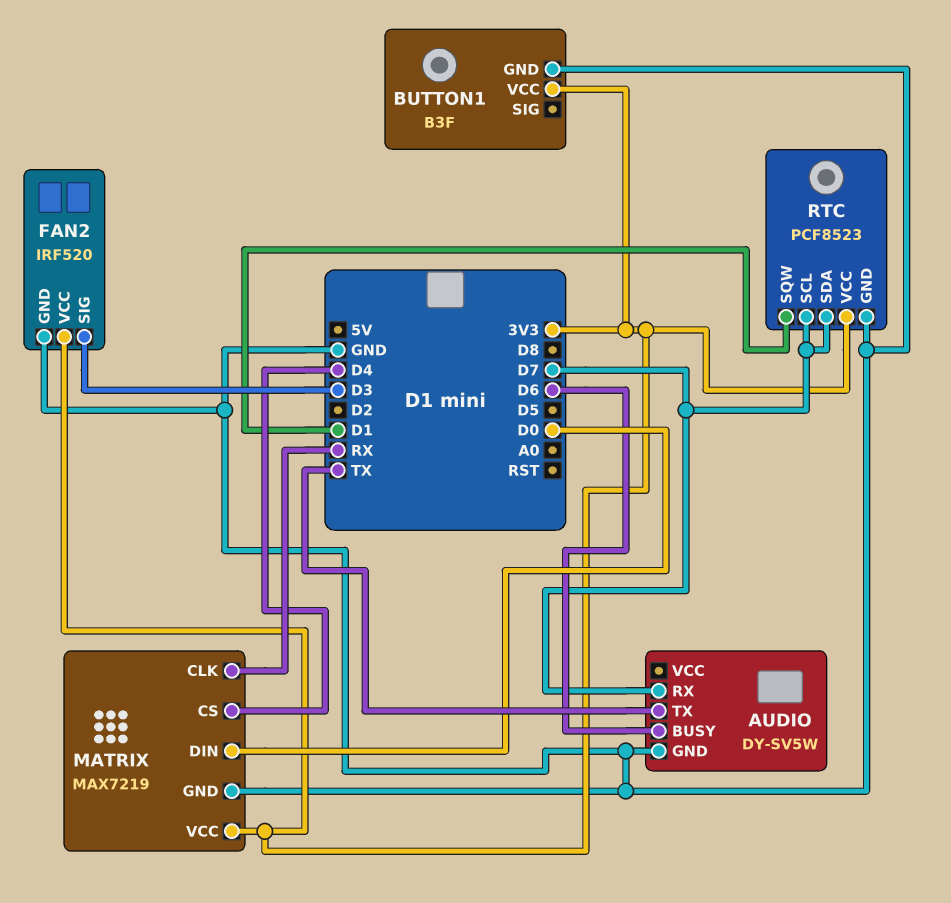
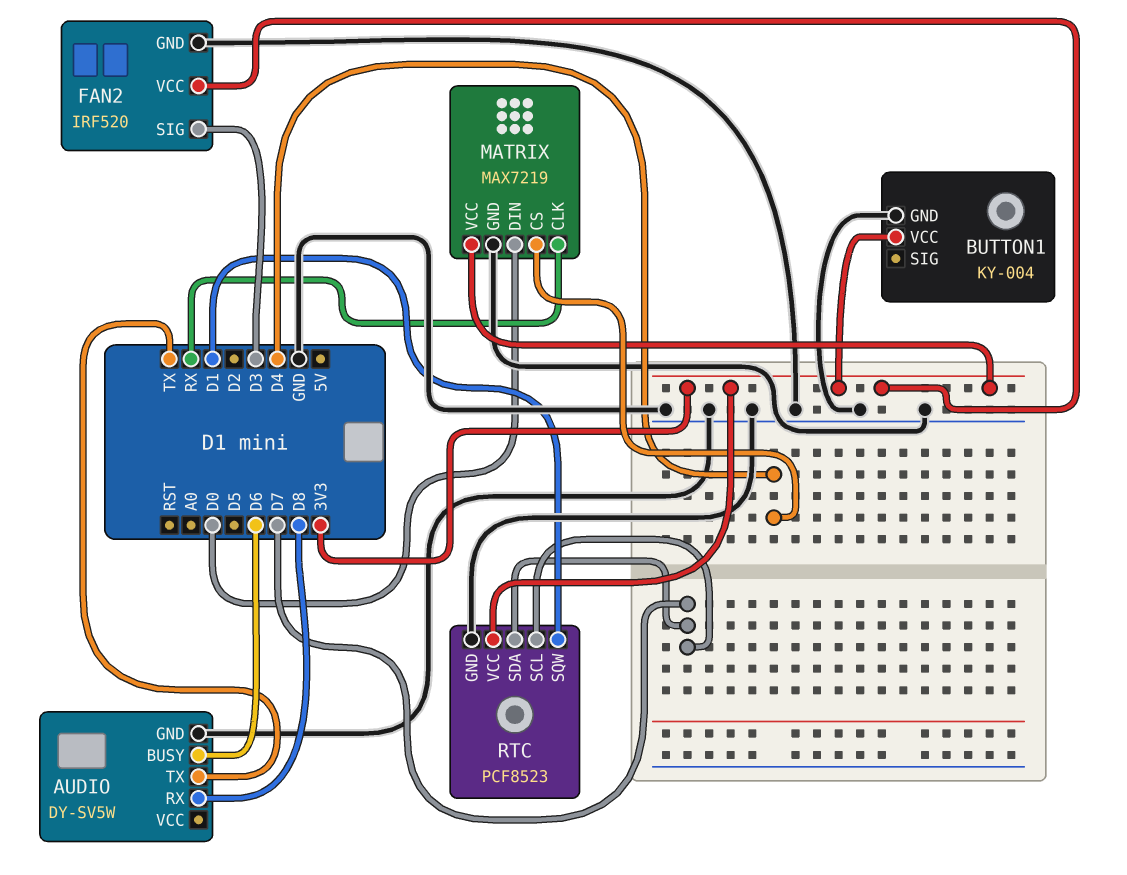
AUDIO pin RX: D7 -> D8
BUTTON1: B3F -> KY-004

